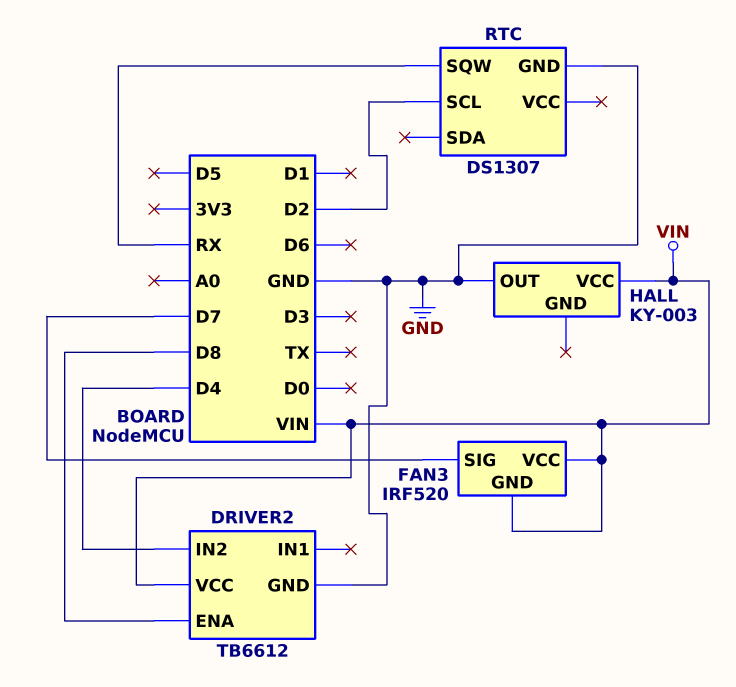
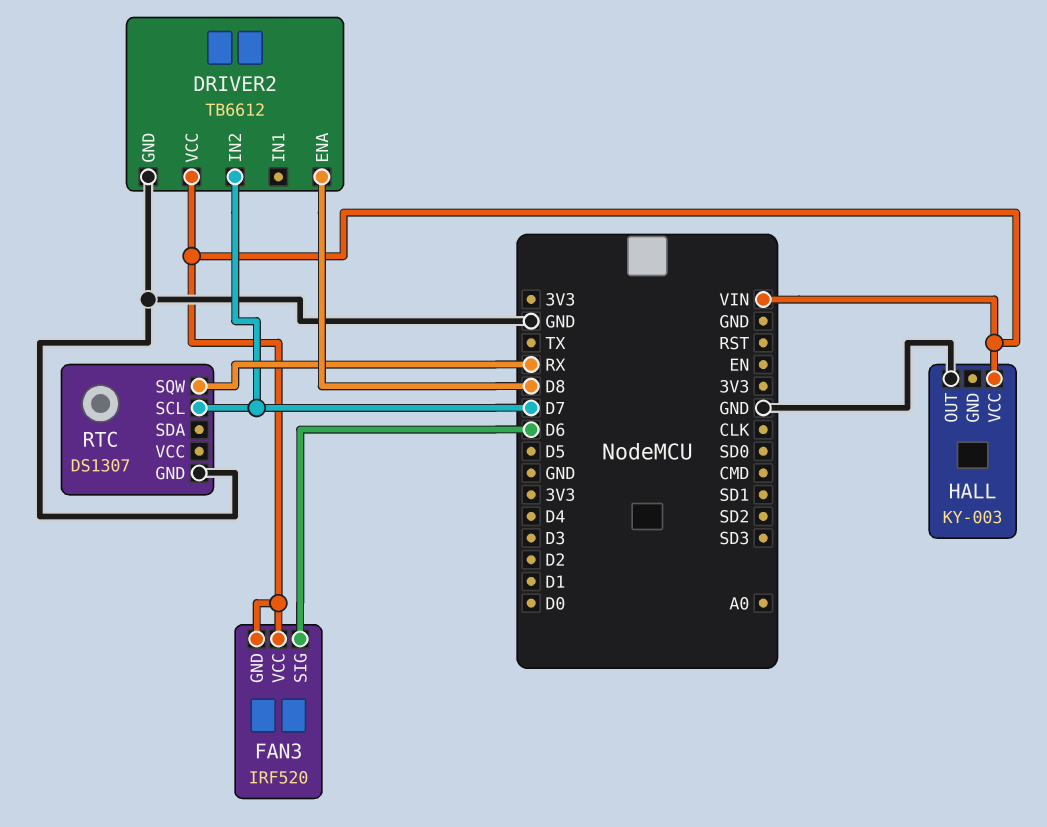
DRIVER2 pin IN2: D4 -> D7
FAN3 pin SIG: D7 -> D6
RTC pin SCL: D2 -> D7

